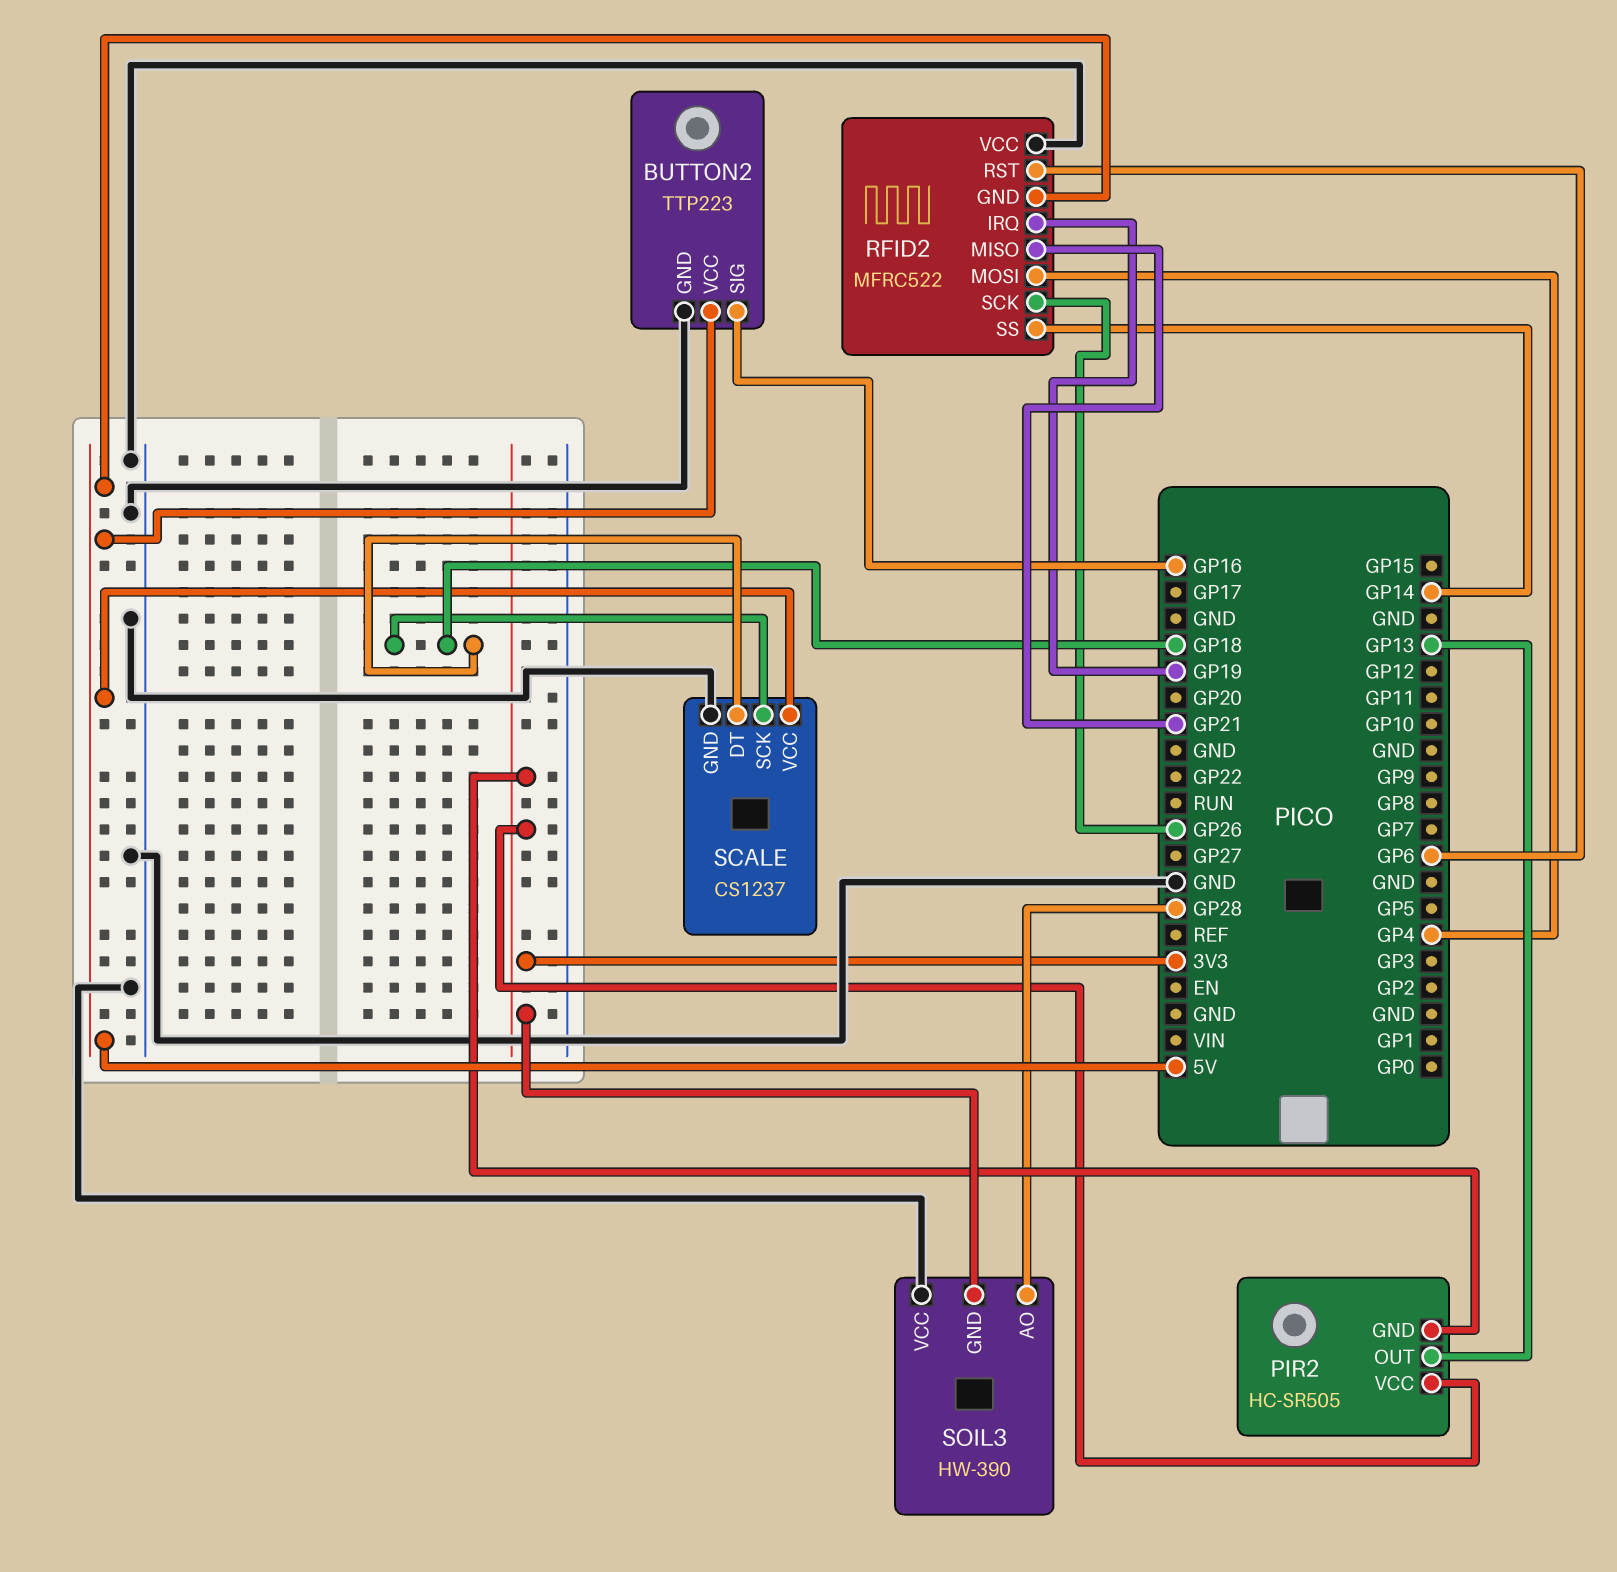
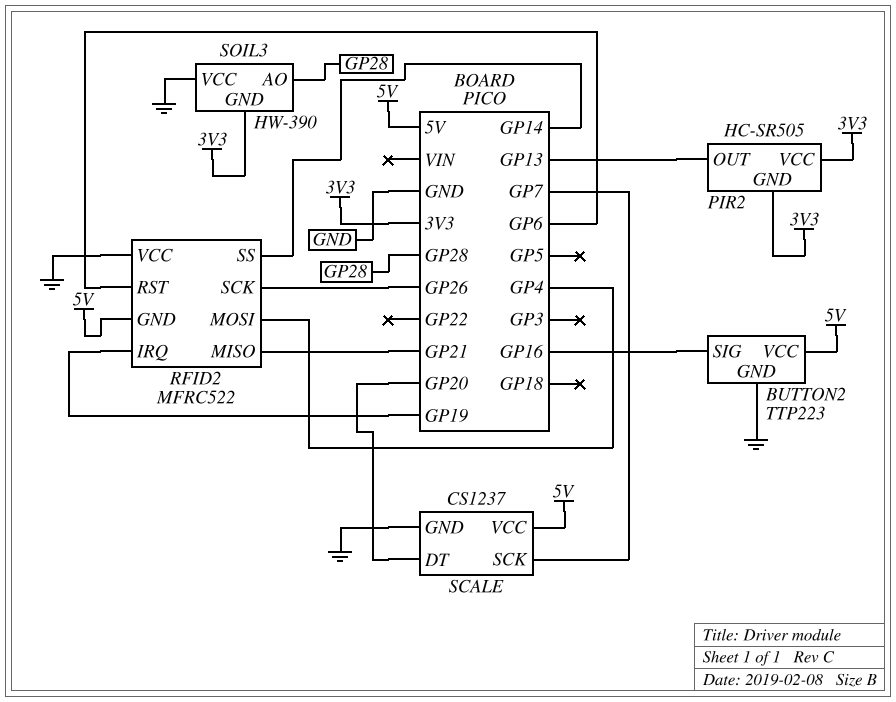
SCALE pin DT: GP18 -> GP20
SCALE pin SCK: GP18 -> GP7

